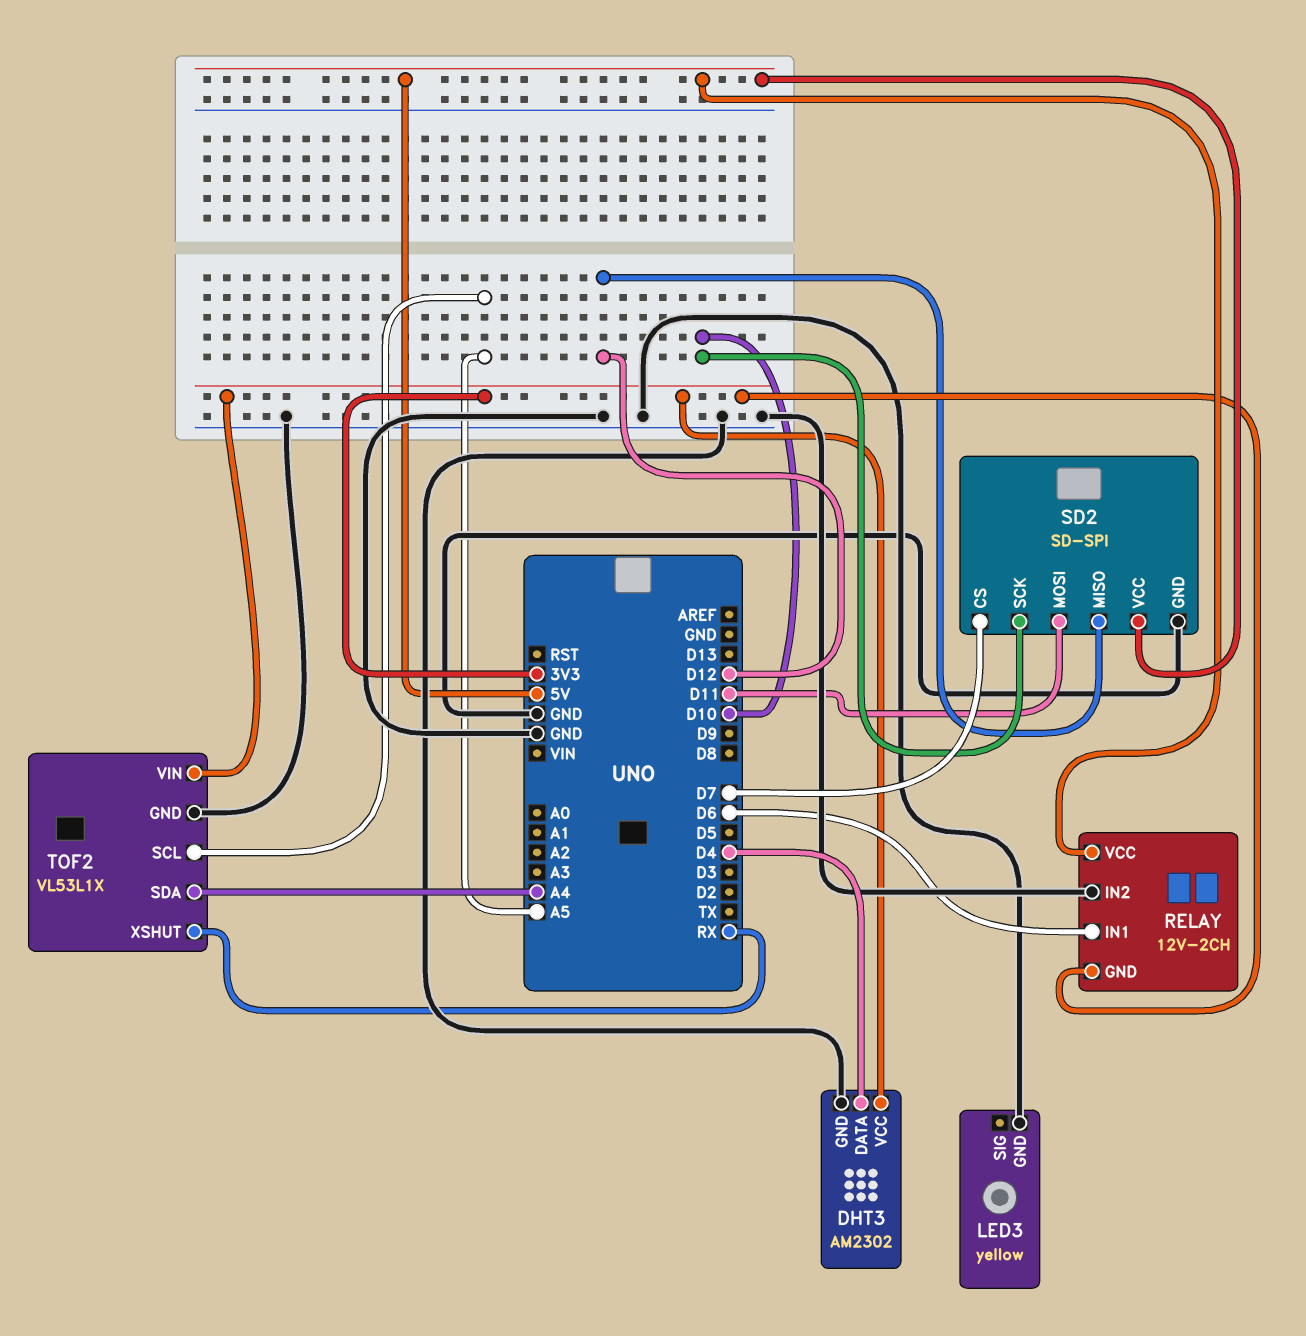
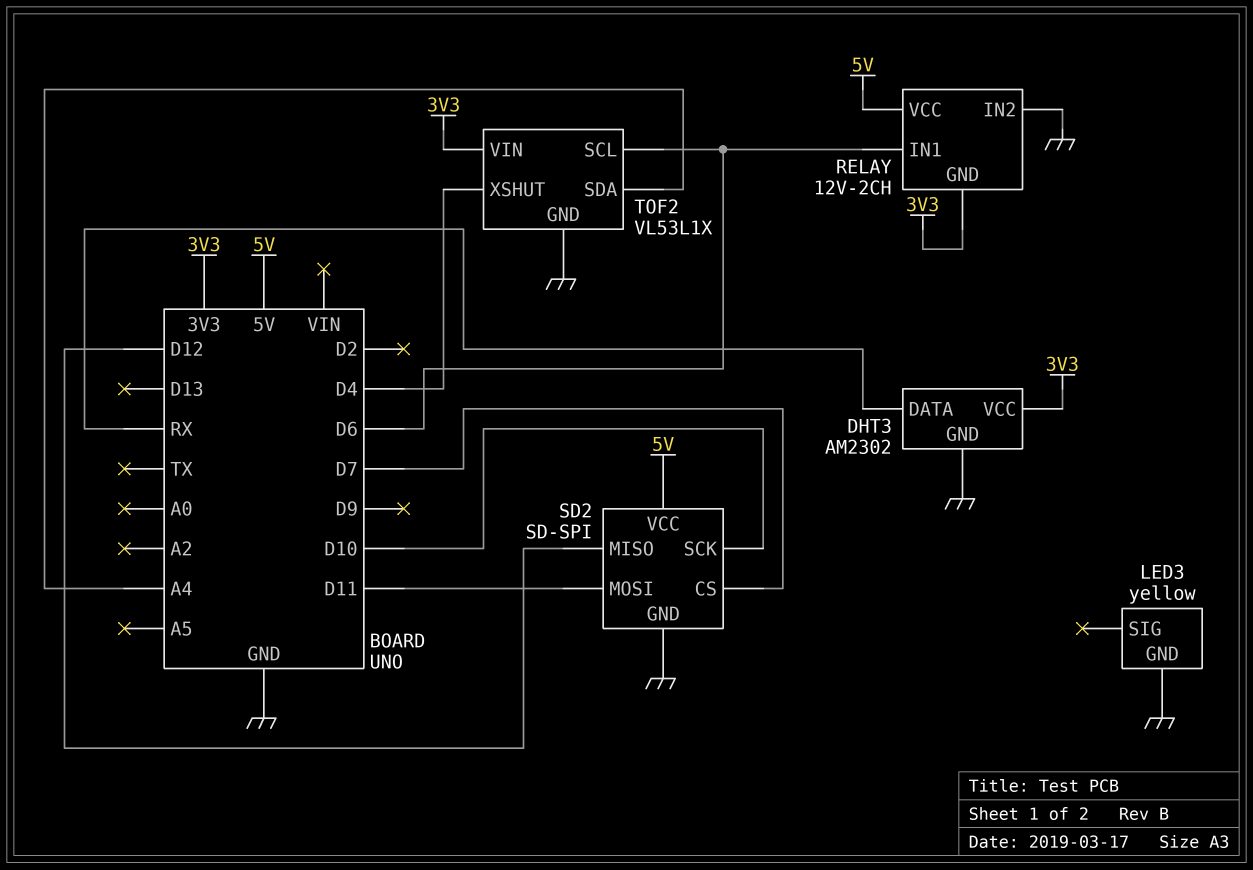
DHT3 pin DATA: D4 -> RX
TOF2 pin SCL: A5 -> D6
TOF2 pin XSHUT: RX -> D4

